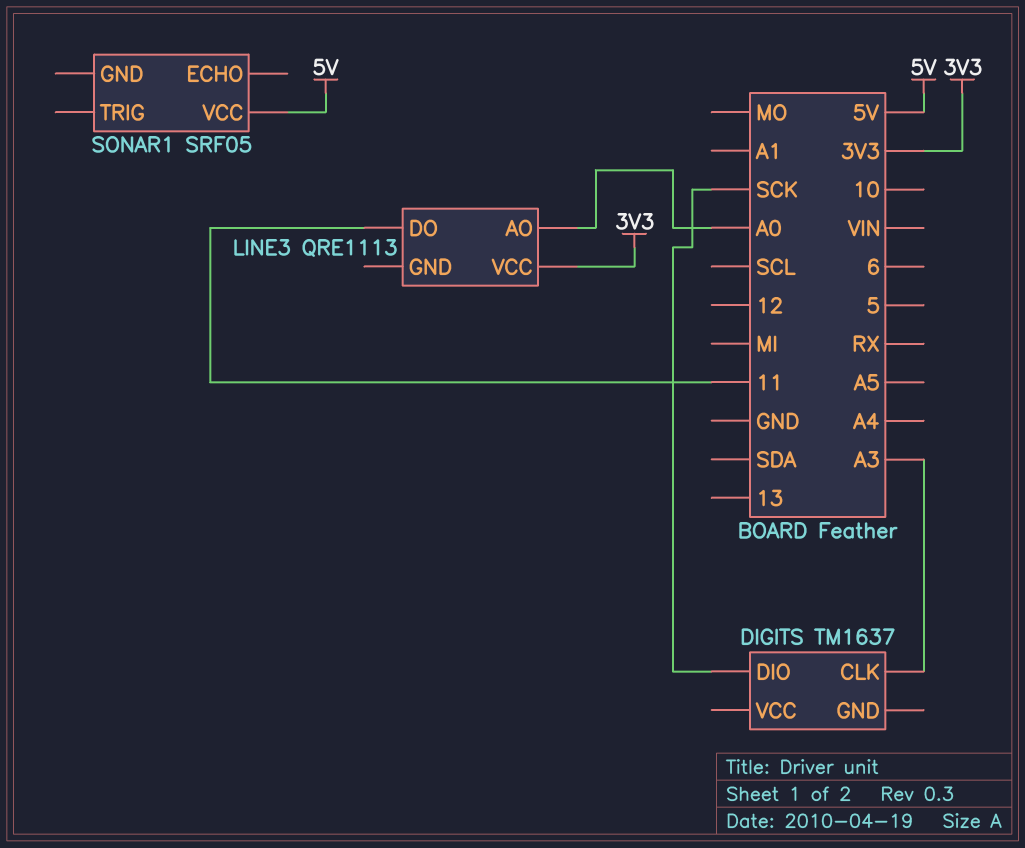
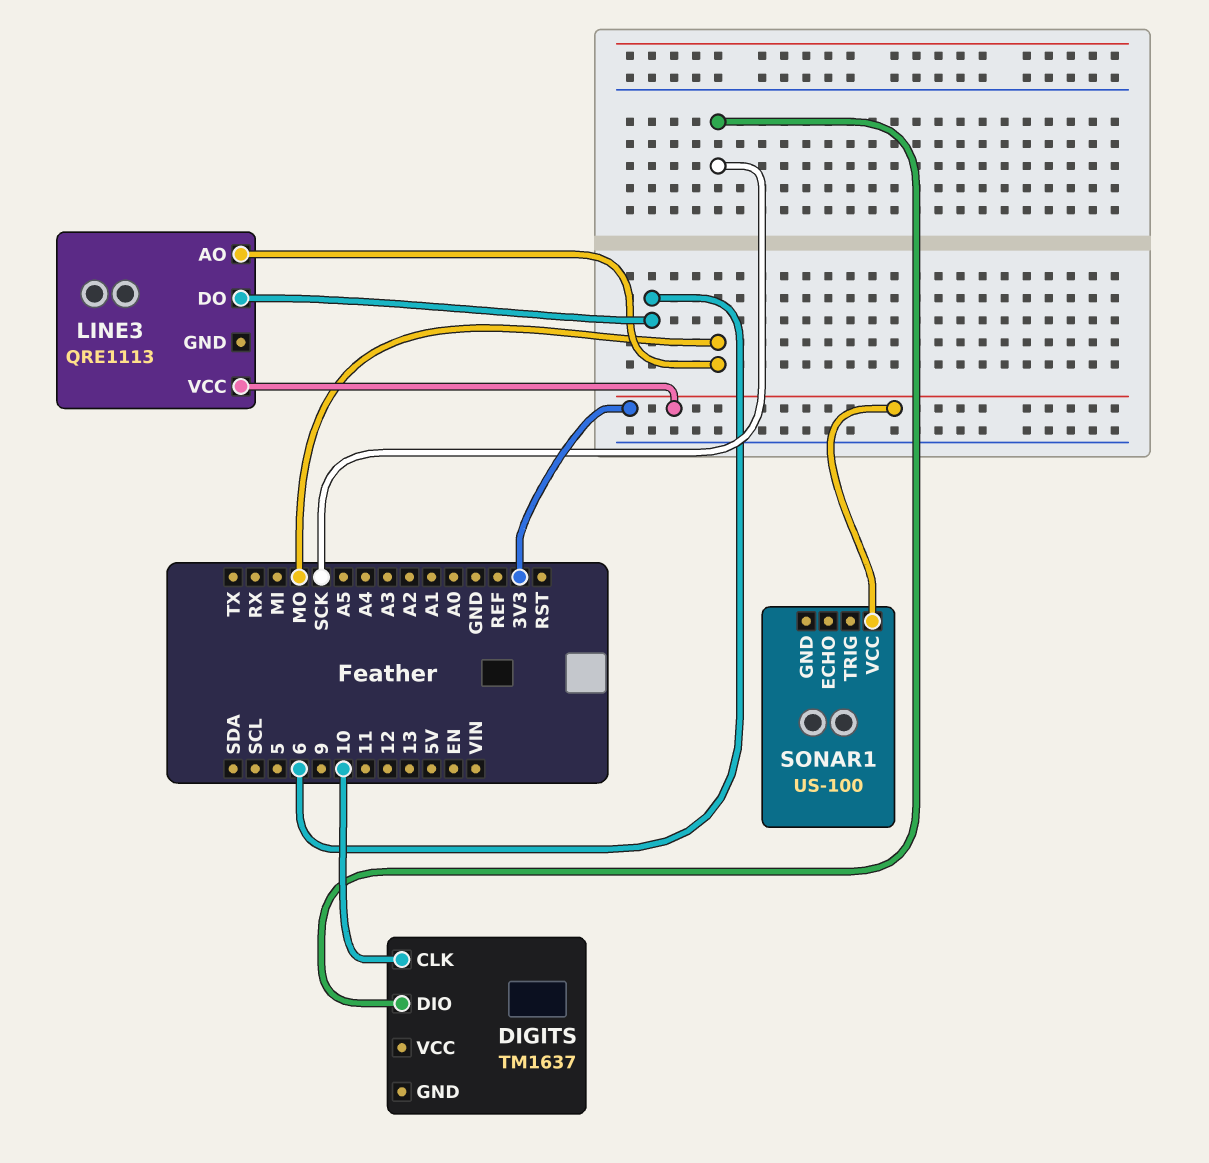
DIGITS pin CLK: A3 -> 10
LINE3 pin AO: A0 -> MO
LINE3 pin DO: 11 -> 6
SONAR1: SRF05 -> US-100
SONAR1 pin VCC: 5V -> 3V3

